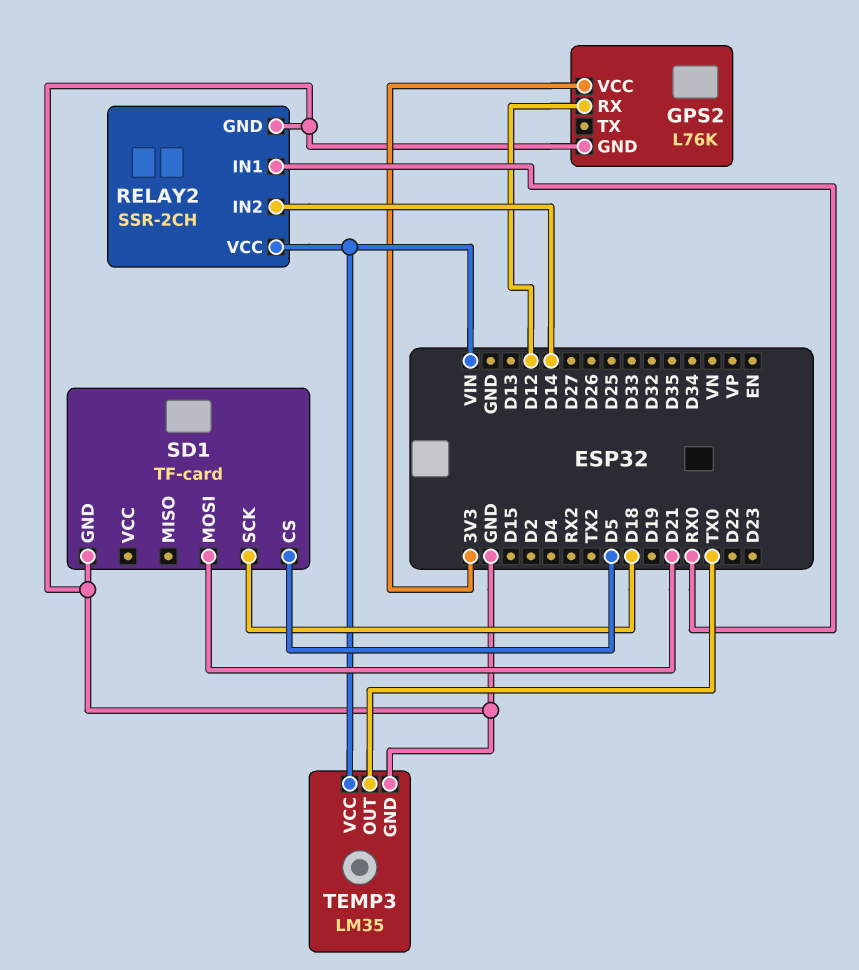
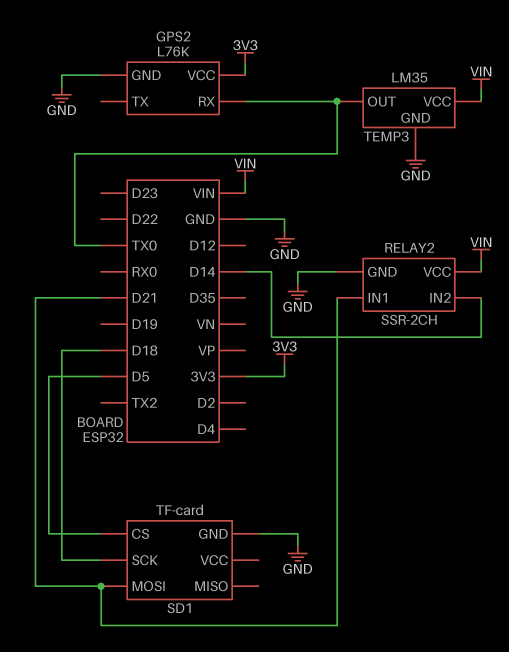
GPS2 pin RX: D12 -> TX0
RELAY2 pin IN1: RX0 -> D21

